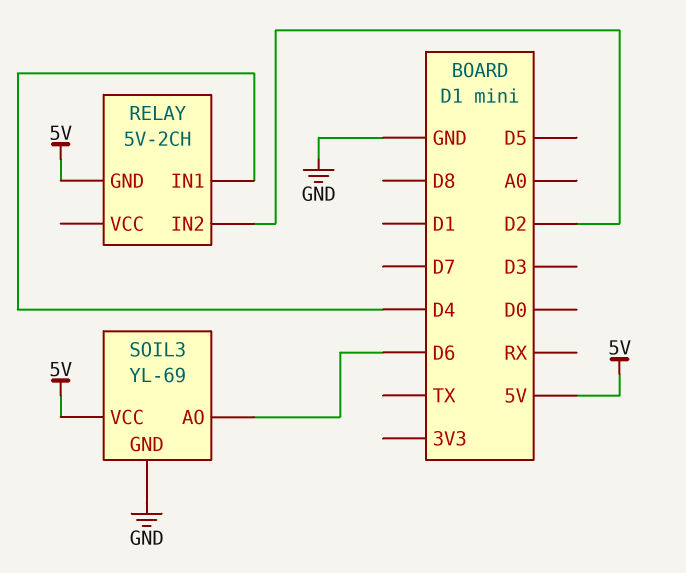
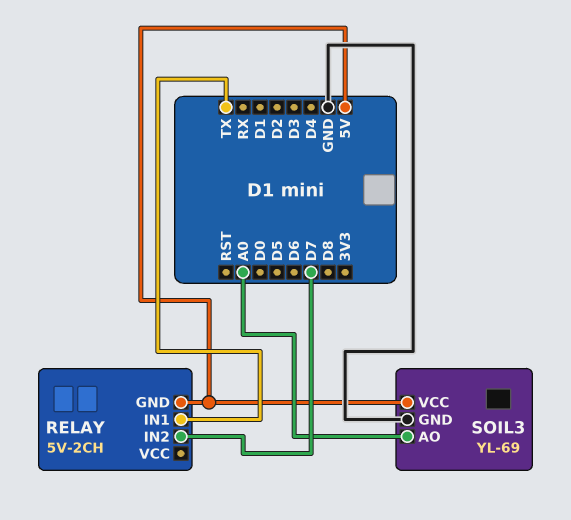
RELAY pin IN1: D4 -> TX
RELAY pin IN2: D2 -> D7
SOIL3 pin AO: D6 -> A0

